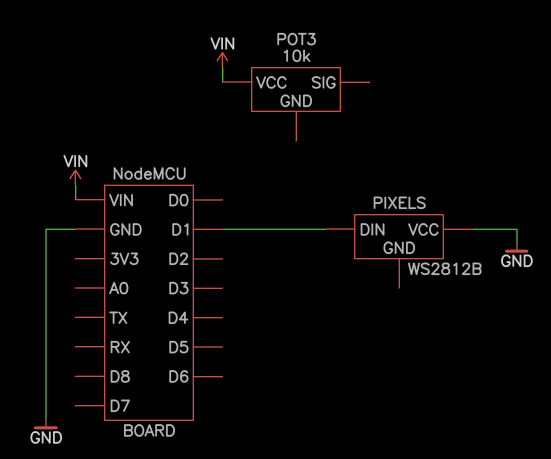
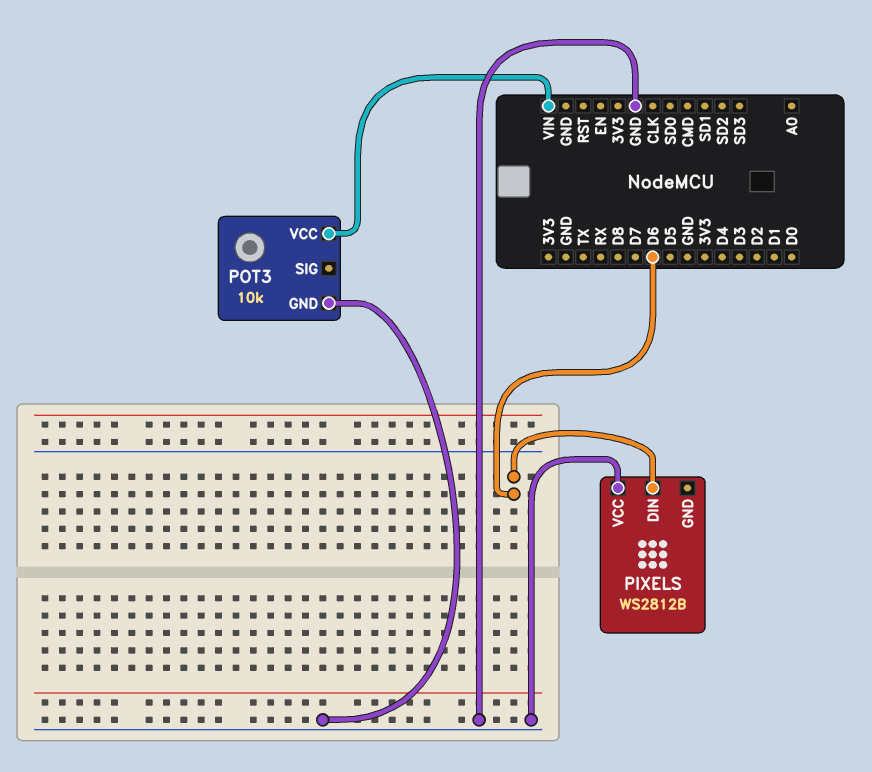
PIXELS pin DIN: D1 -> D6
POT3 pin GND: none -> GND

